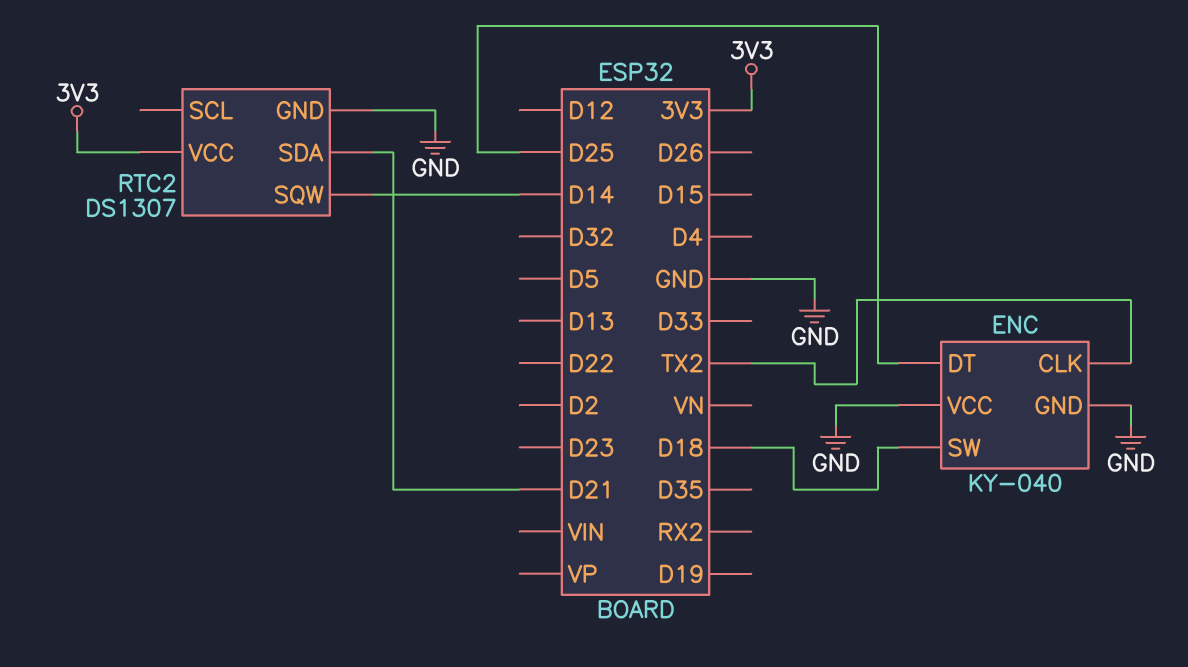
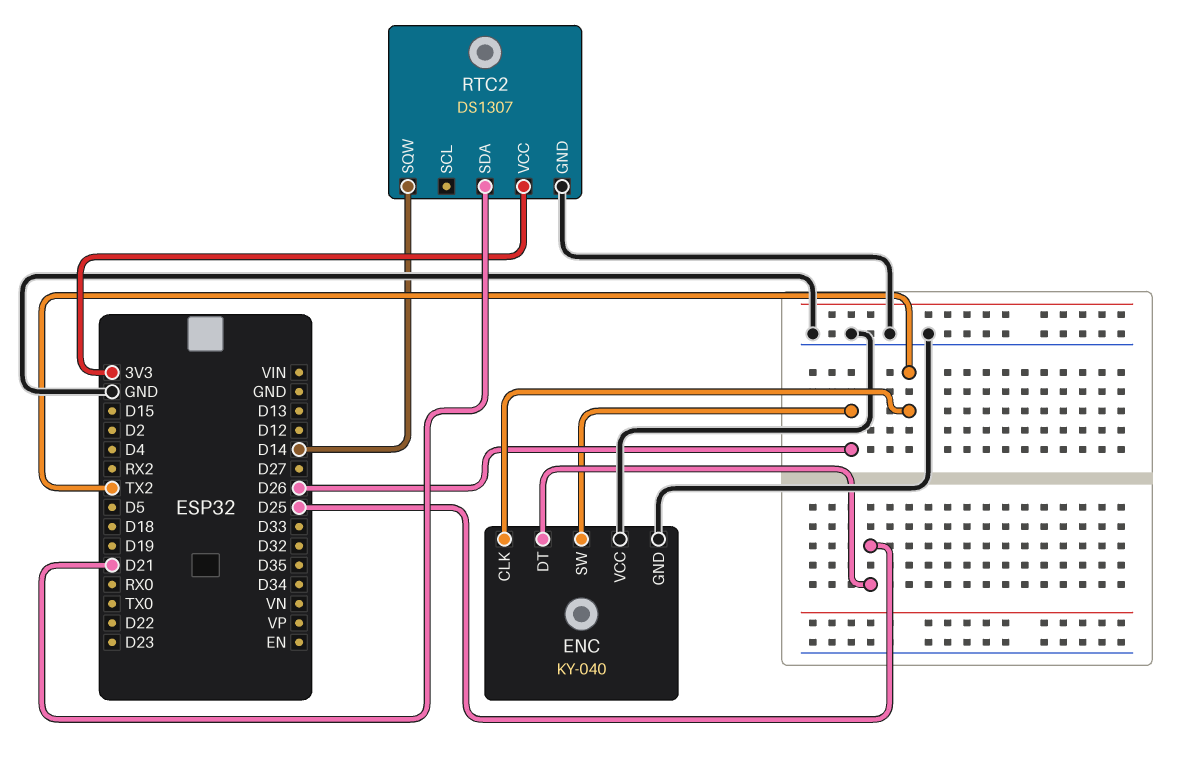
ENC pin SW: D18 -> D26

